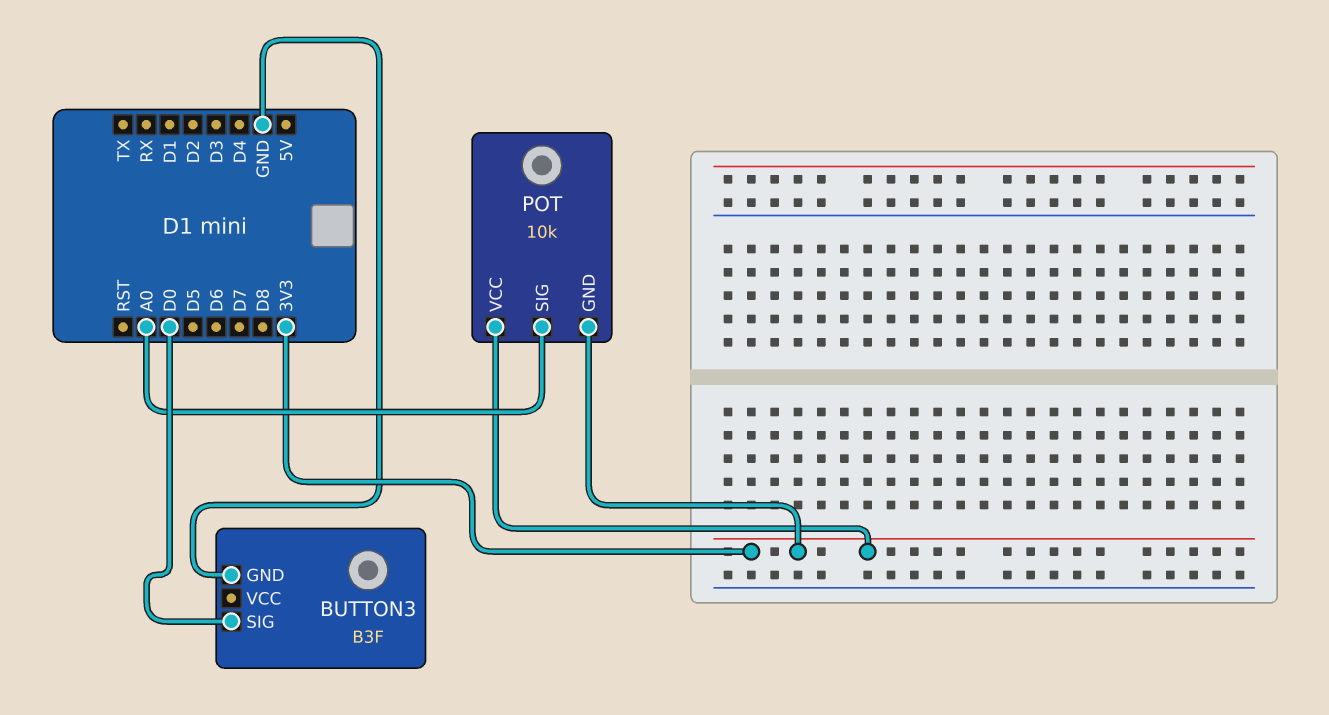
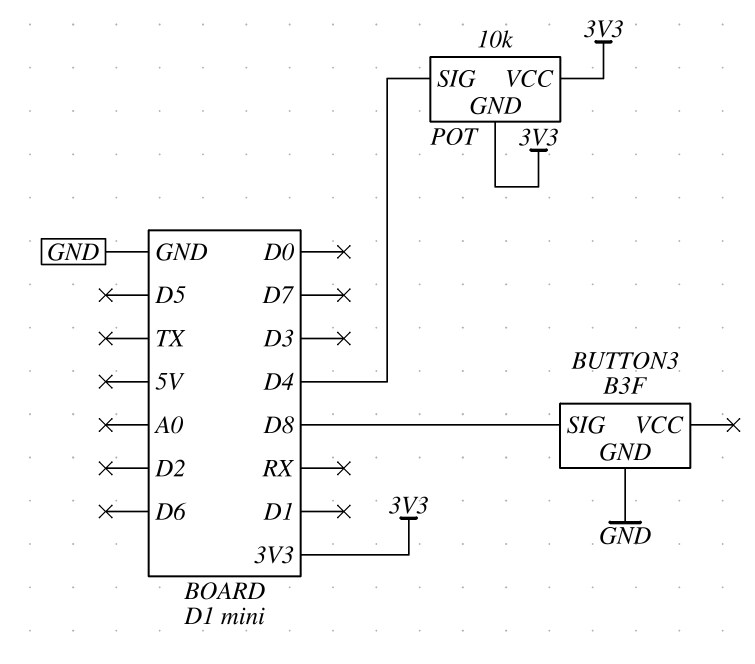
BUTTON3 pin SIG: D0 -> D8
POT pin SIG: A0 -> D4

